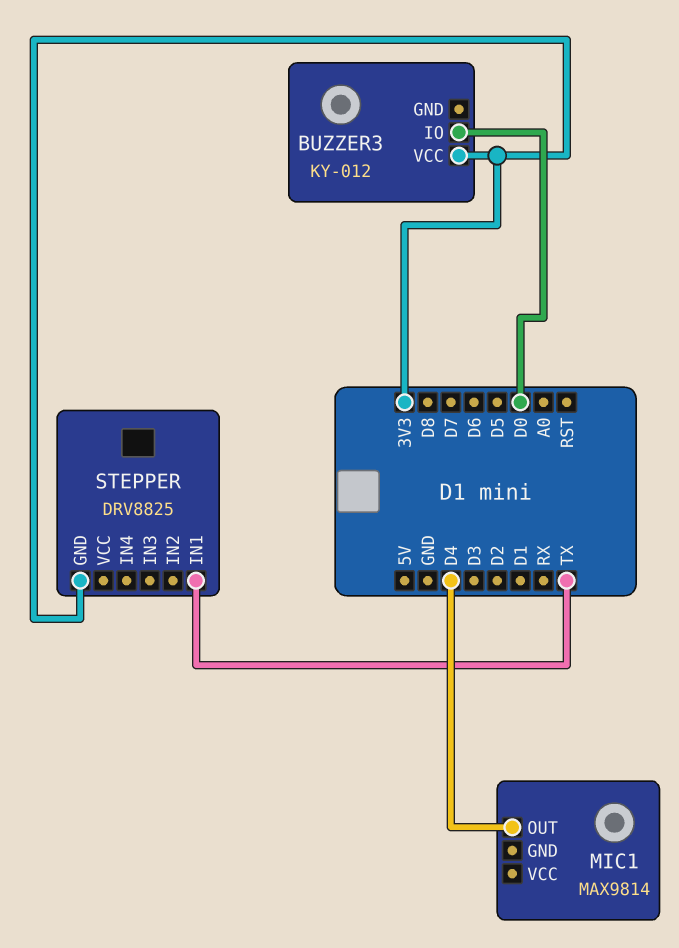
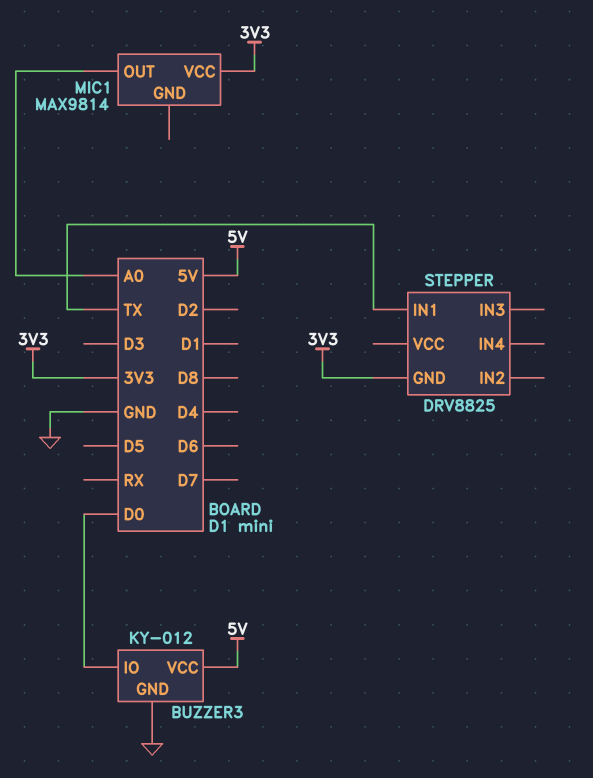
BUZZER3 pin GND: none -> GND
BUZZER3 pin VCC: 3V3 -> 5V
MIC1 pin OUT: D4 -> A0
MIC1 pin VCC: none -> 3V3

